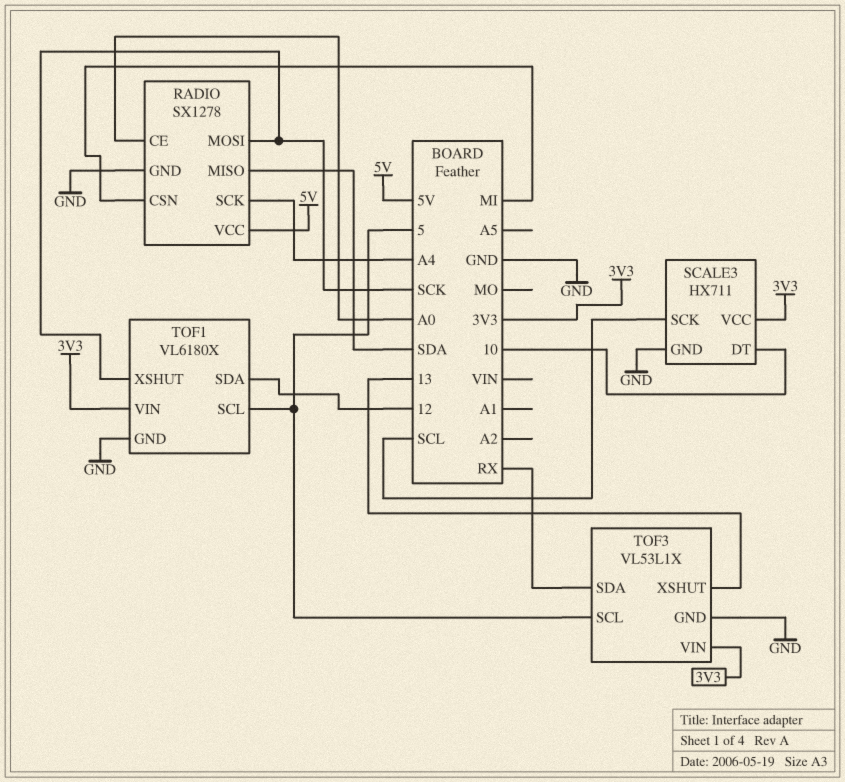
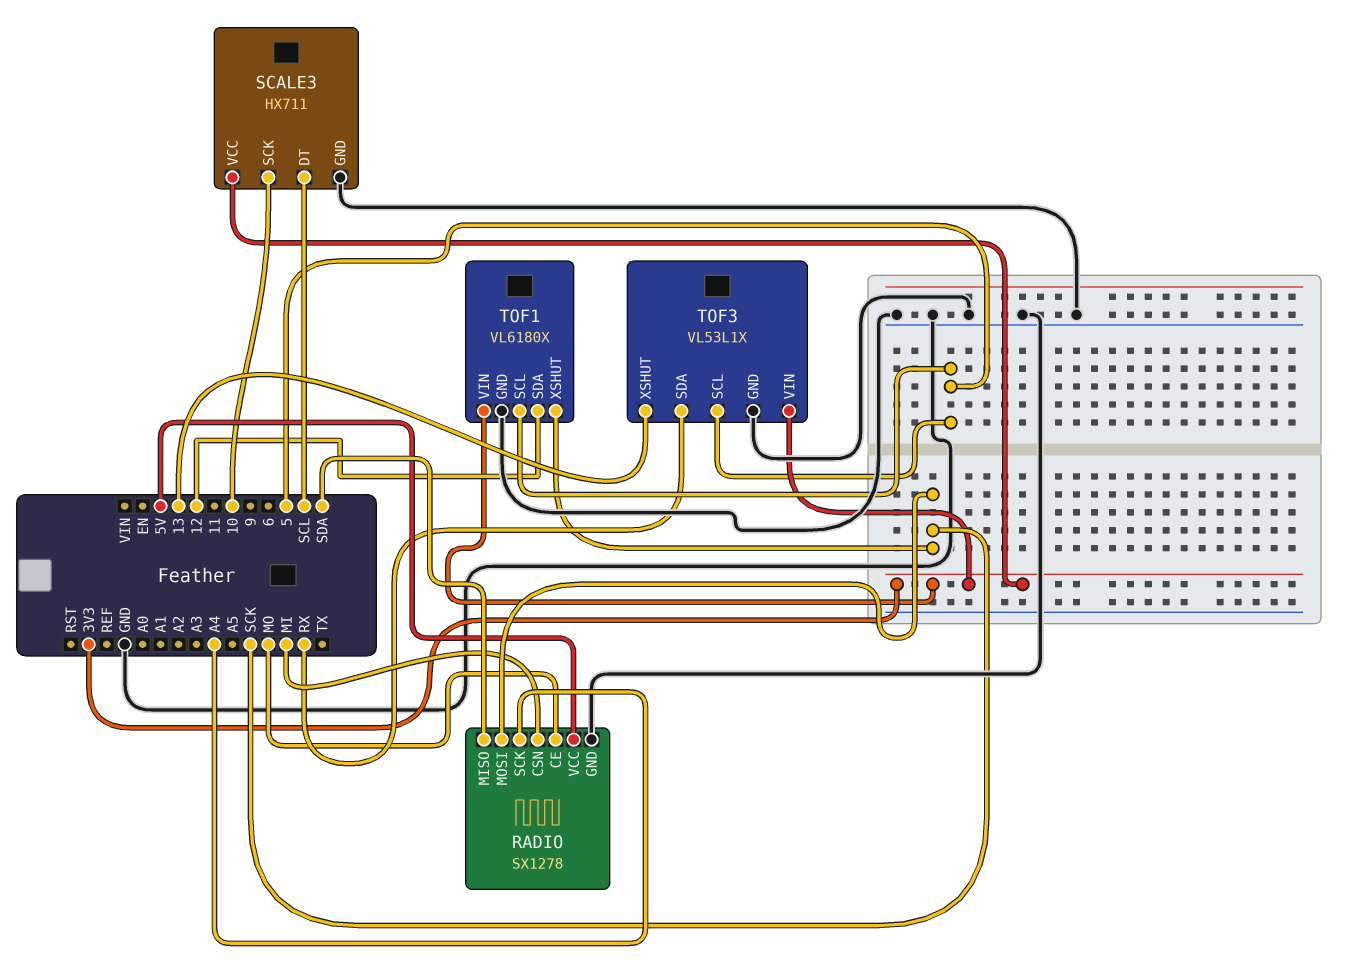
RADIO pin CE: A0 -> MO
SCALE3 pin DT: 10 -> SCL
SCALE3 pin SCK: SCL -> 10

